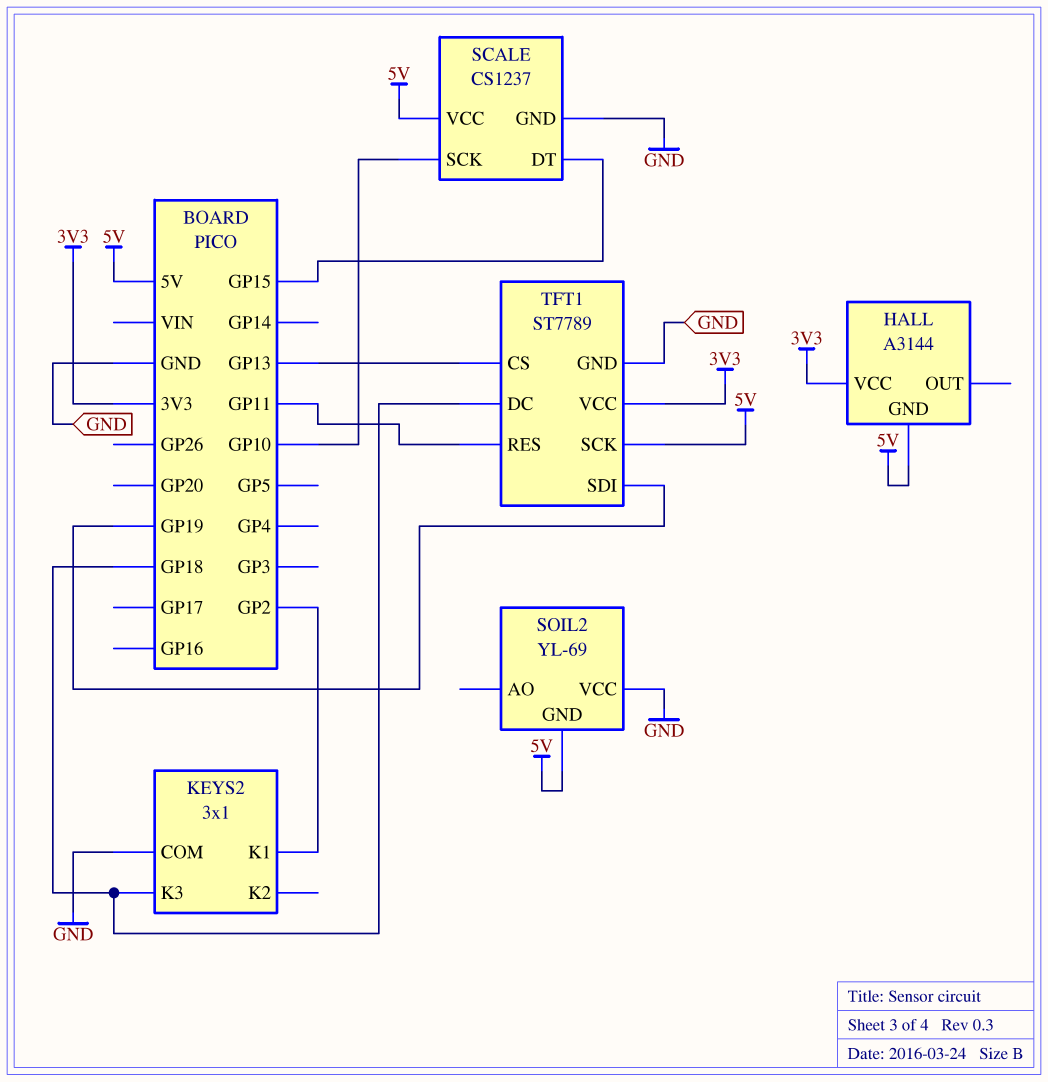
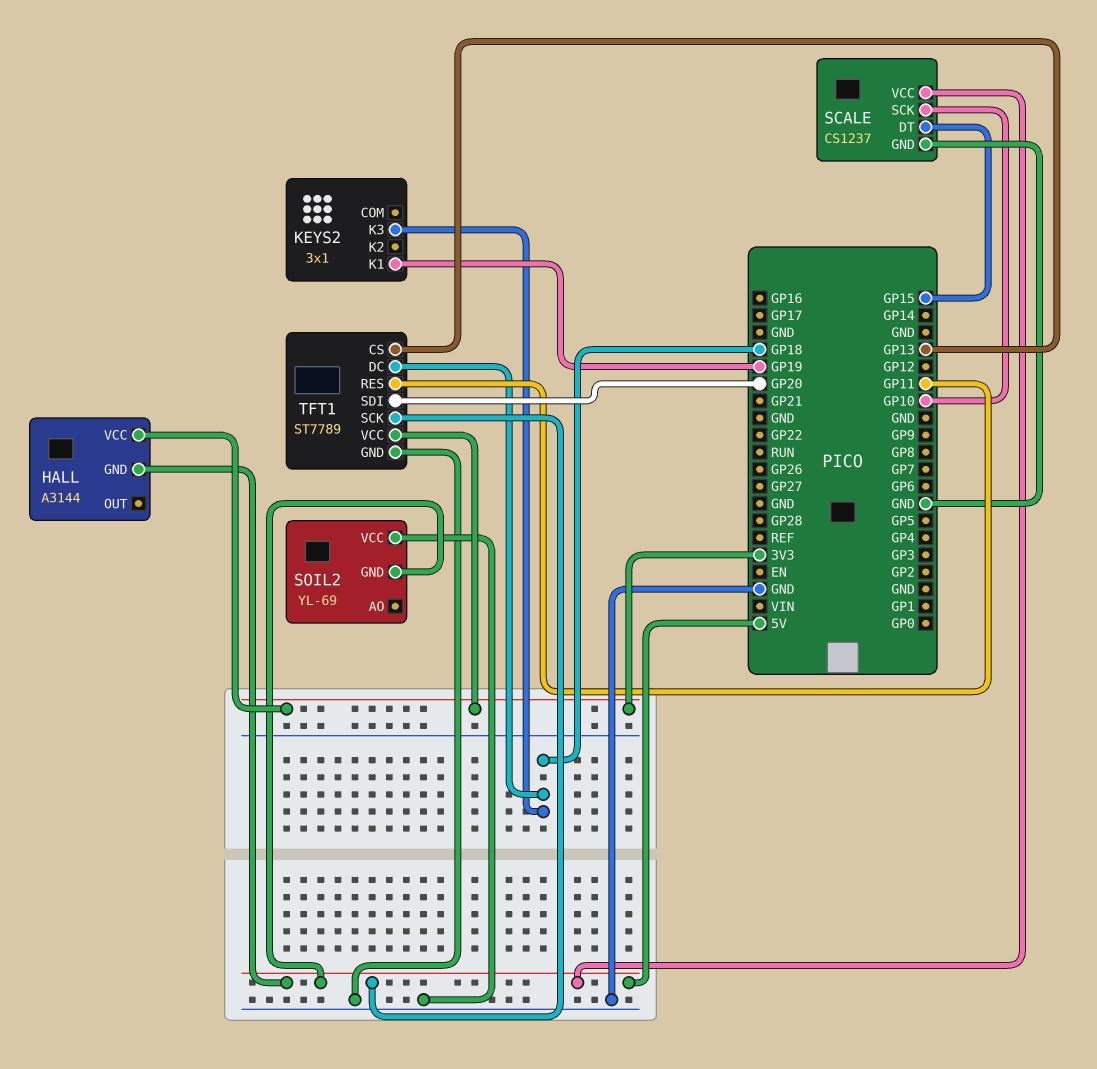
KEYS2 pin COM: GND -> none
KEYS2 pin K1: GP2 -> GP19
TFT1 pin SDI: GP19 -> GP20

